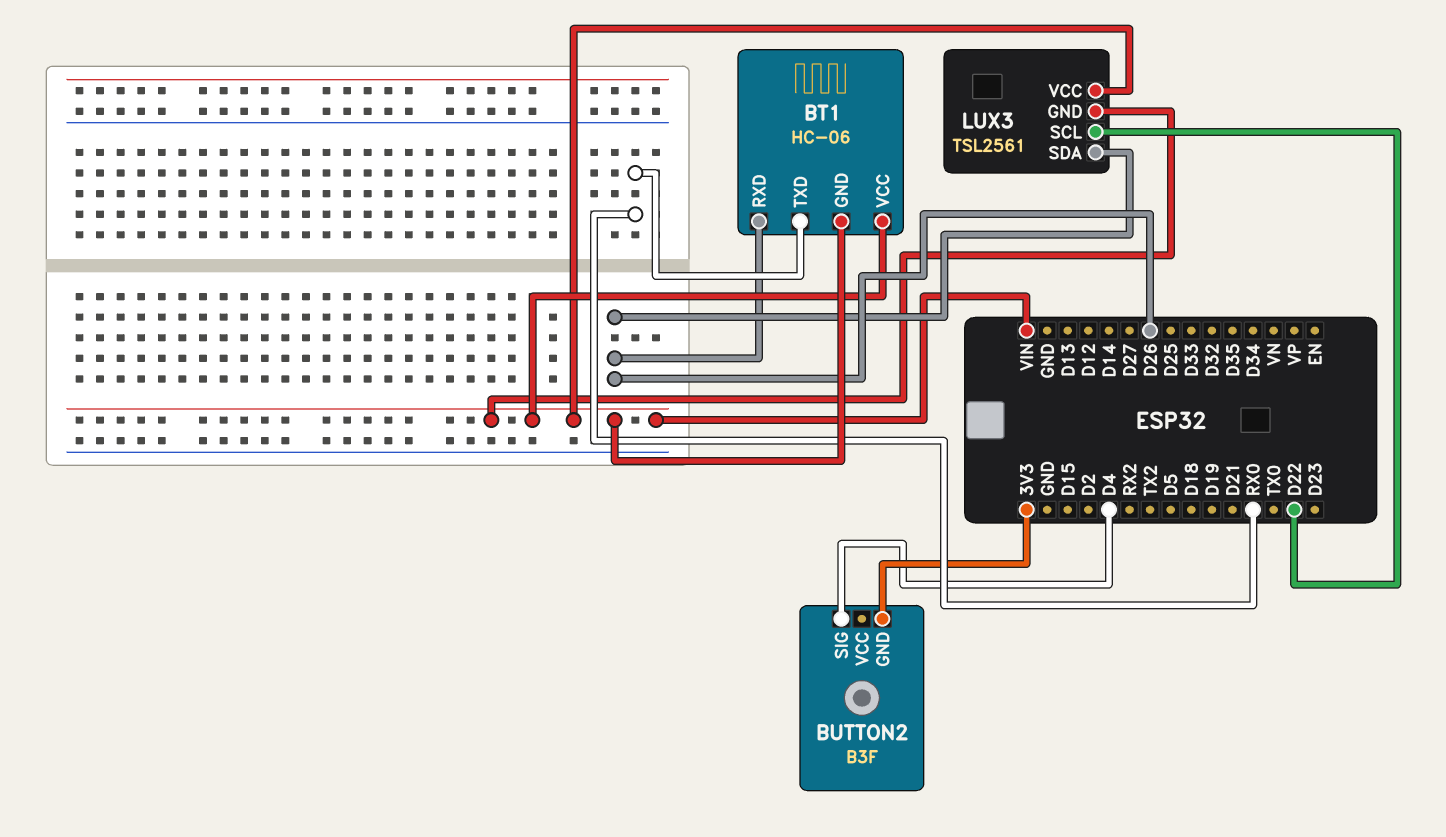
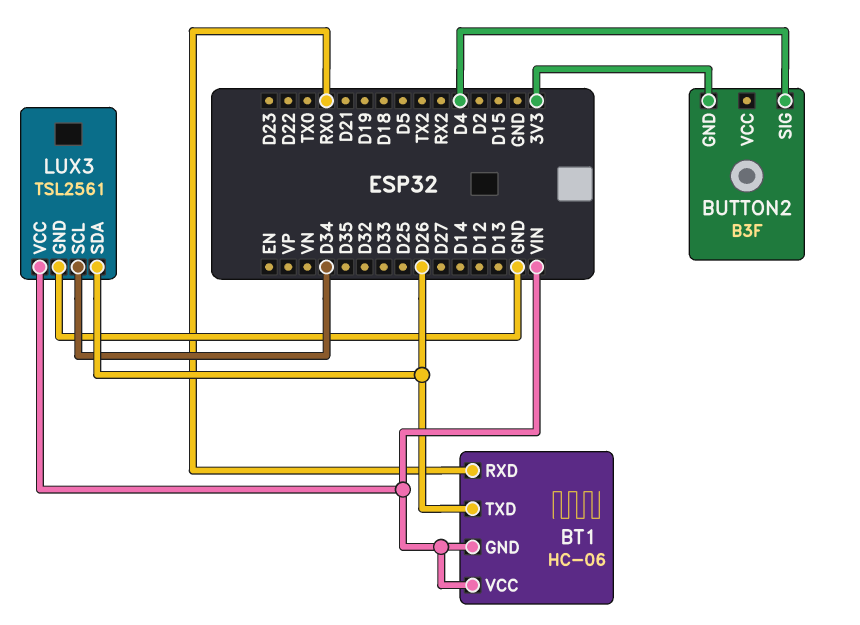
BT1 pin RXD: D26 -> RX0
BT1 pin TXD: RX0 -> D26
LUX3 pin GND: VIN -> GND
LUX3 pin SCL: D22 -> D34

